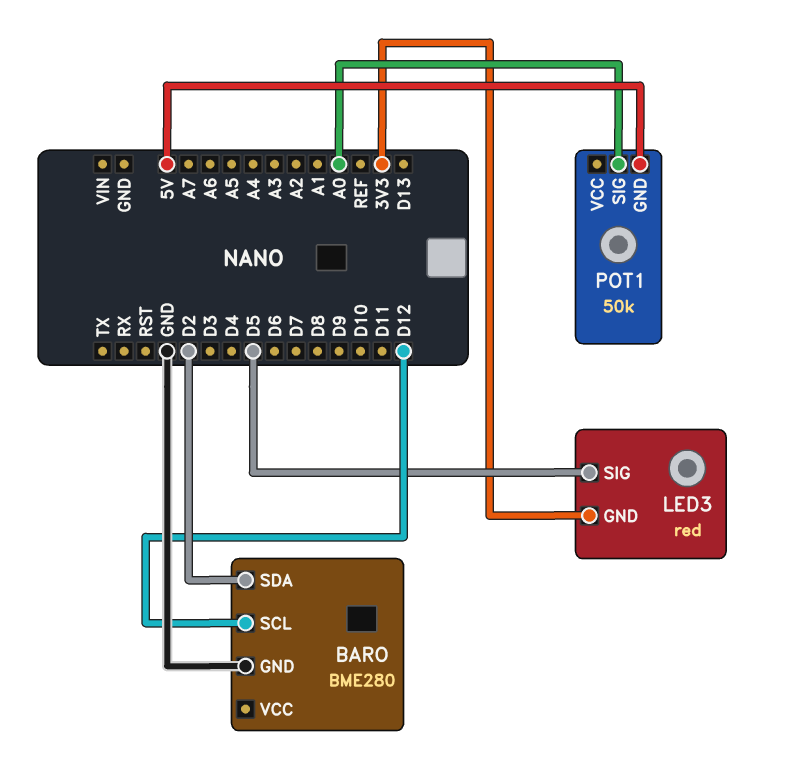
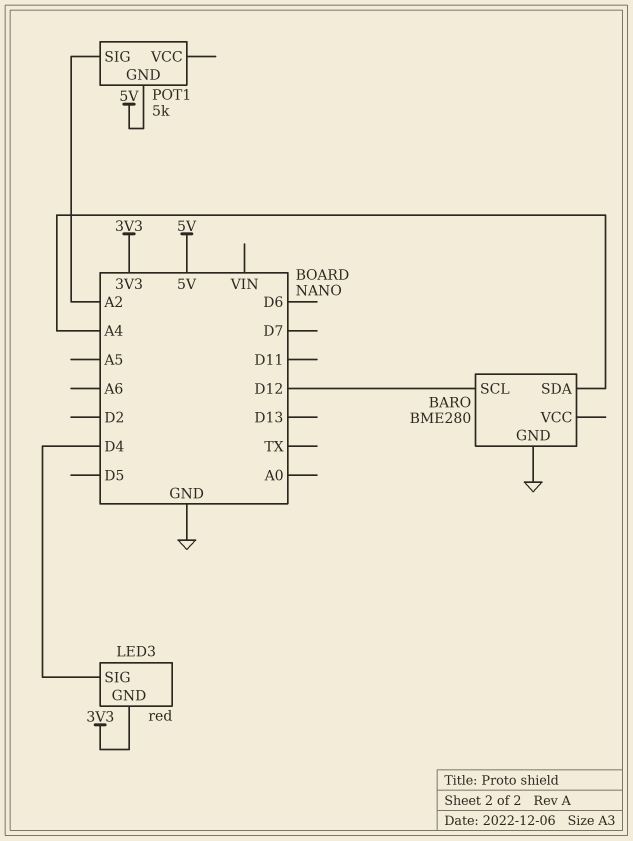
BARO pin SDA: D2 -> A4
LED3 pin SIG: D5 -> D4
POT1: 50k -> 5k
POT1 pin SIG: A0 -> A2

